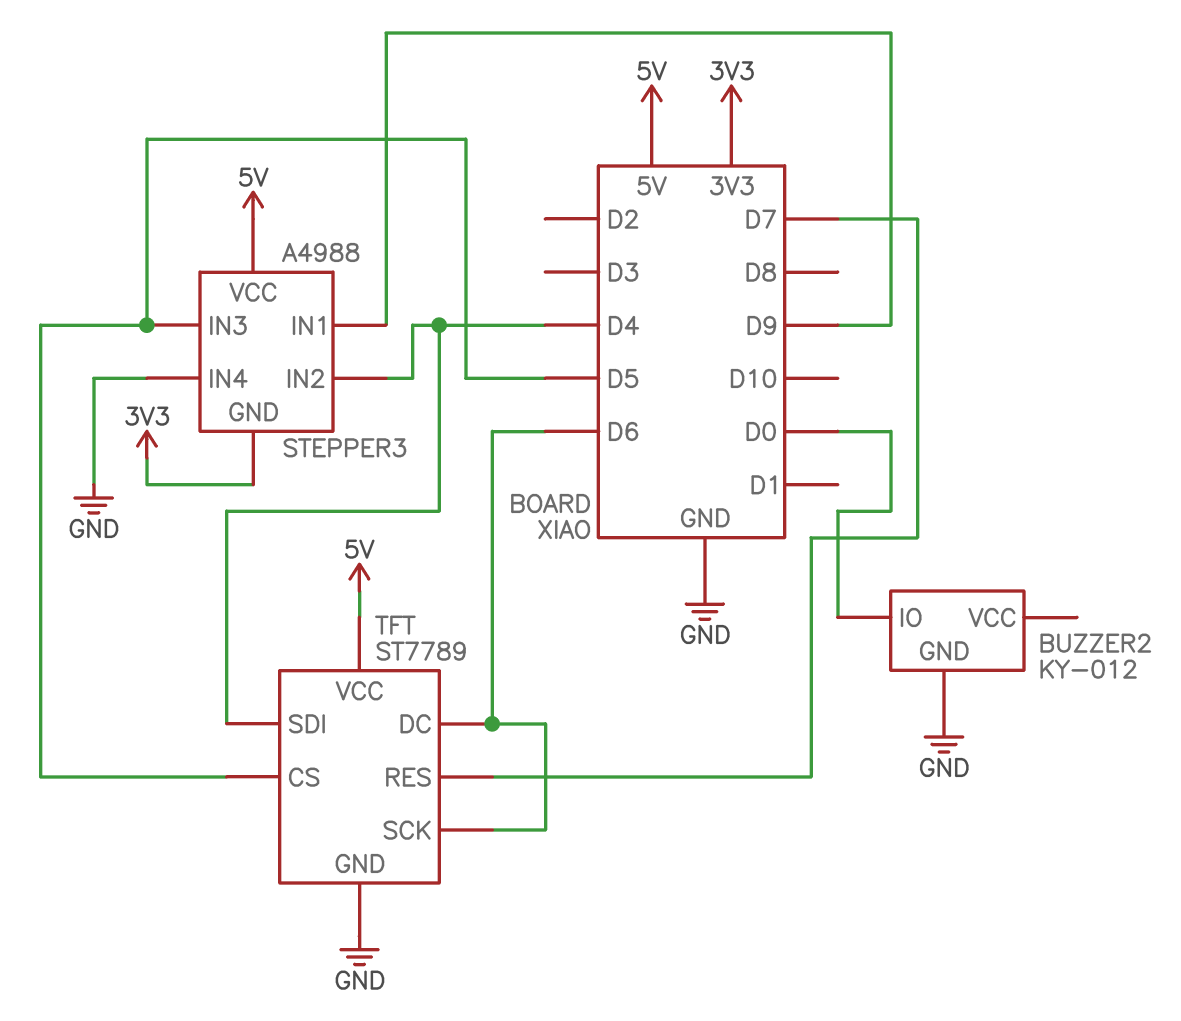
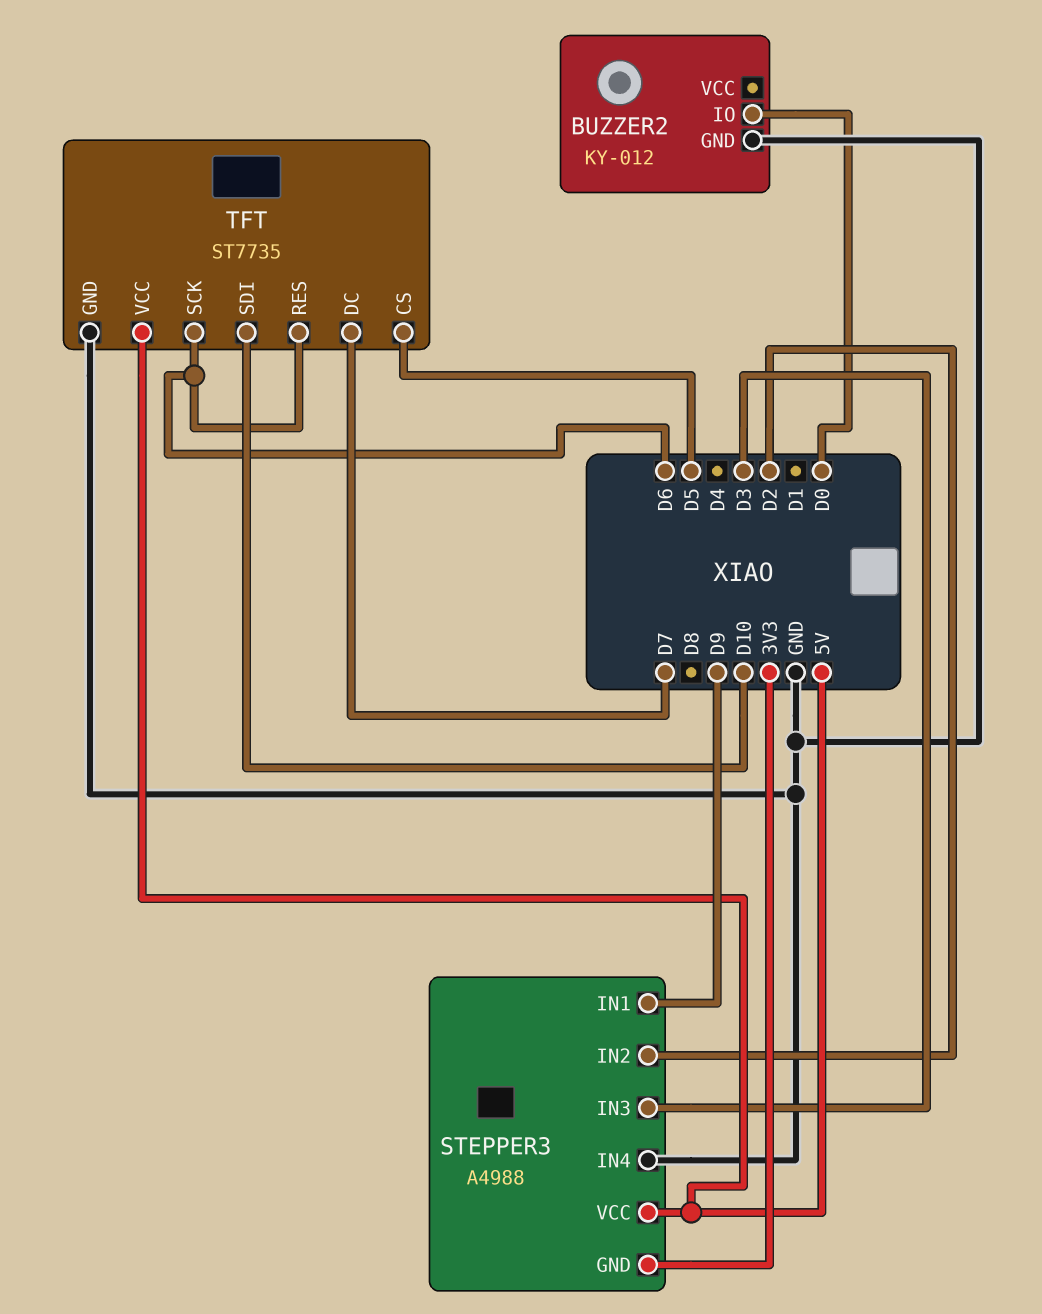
STEPPER3 pin IN2: D4 -> D2
STEPPER3 pin IN3: D5 -> D3
TFT: ST7789 -> ST7735
TFT pin DC: D6 -> D7
TFT pin RES: D7 -> D6
TFT pin SDI: D4 -> D10

